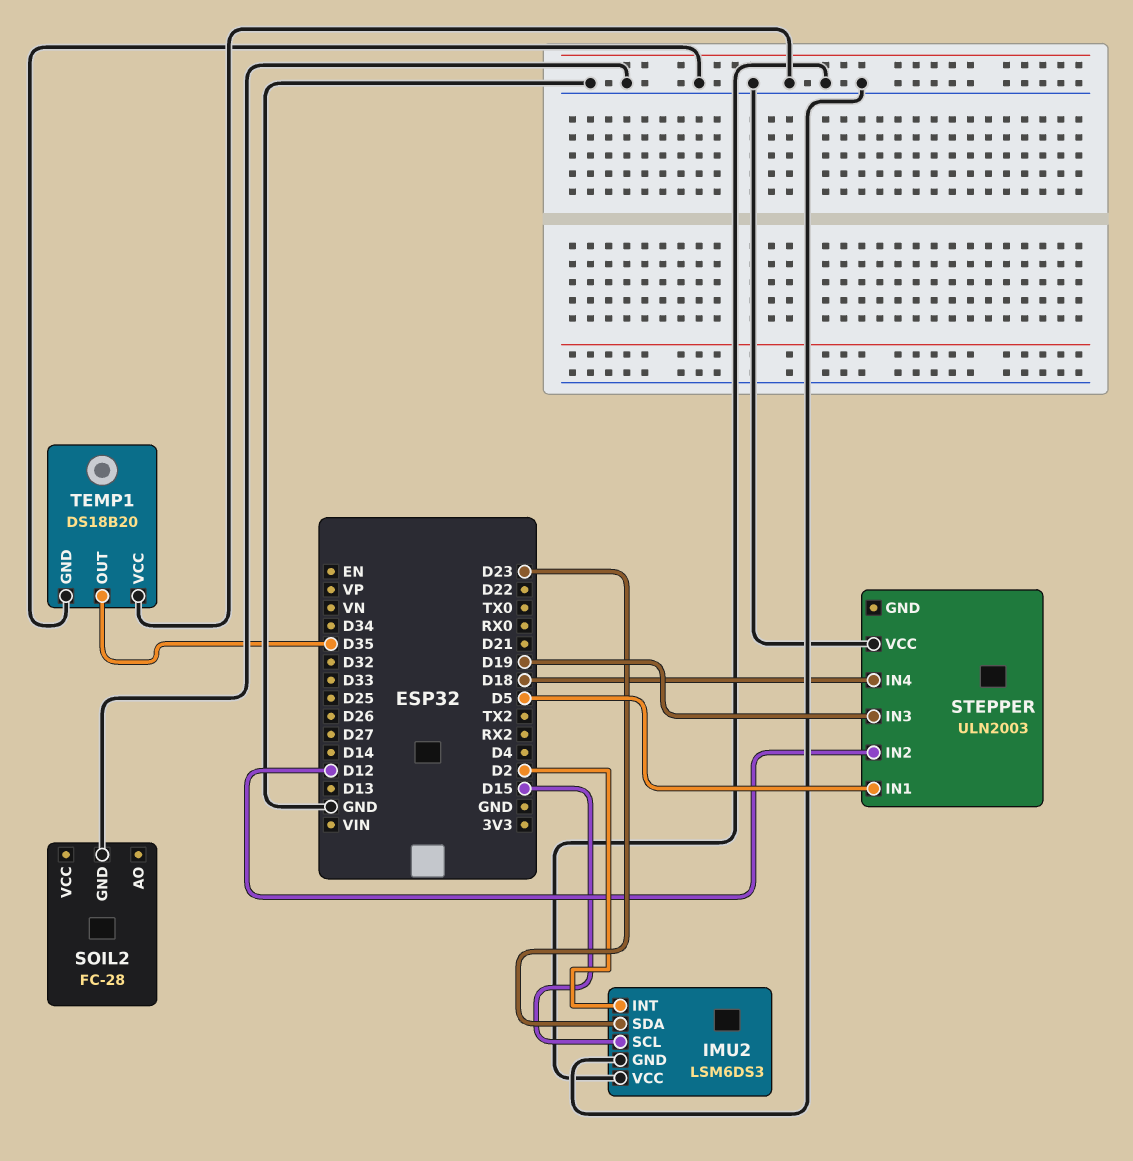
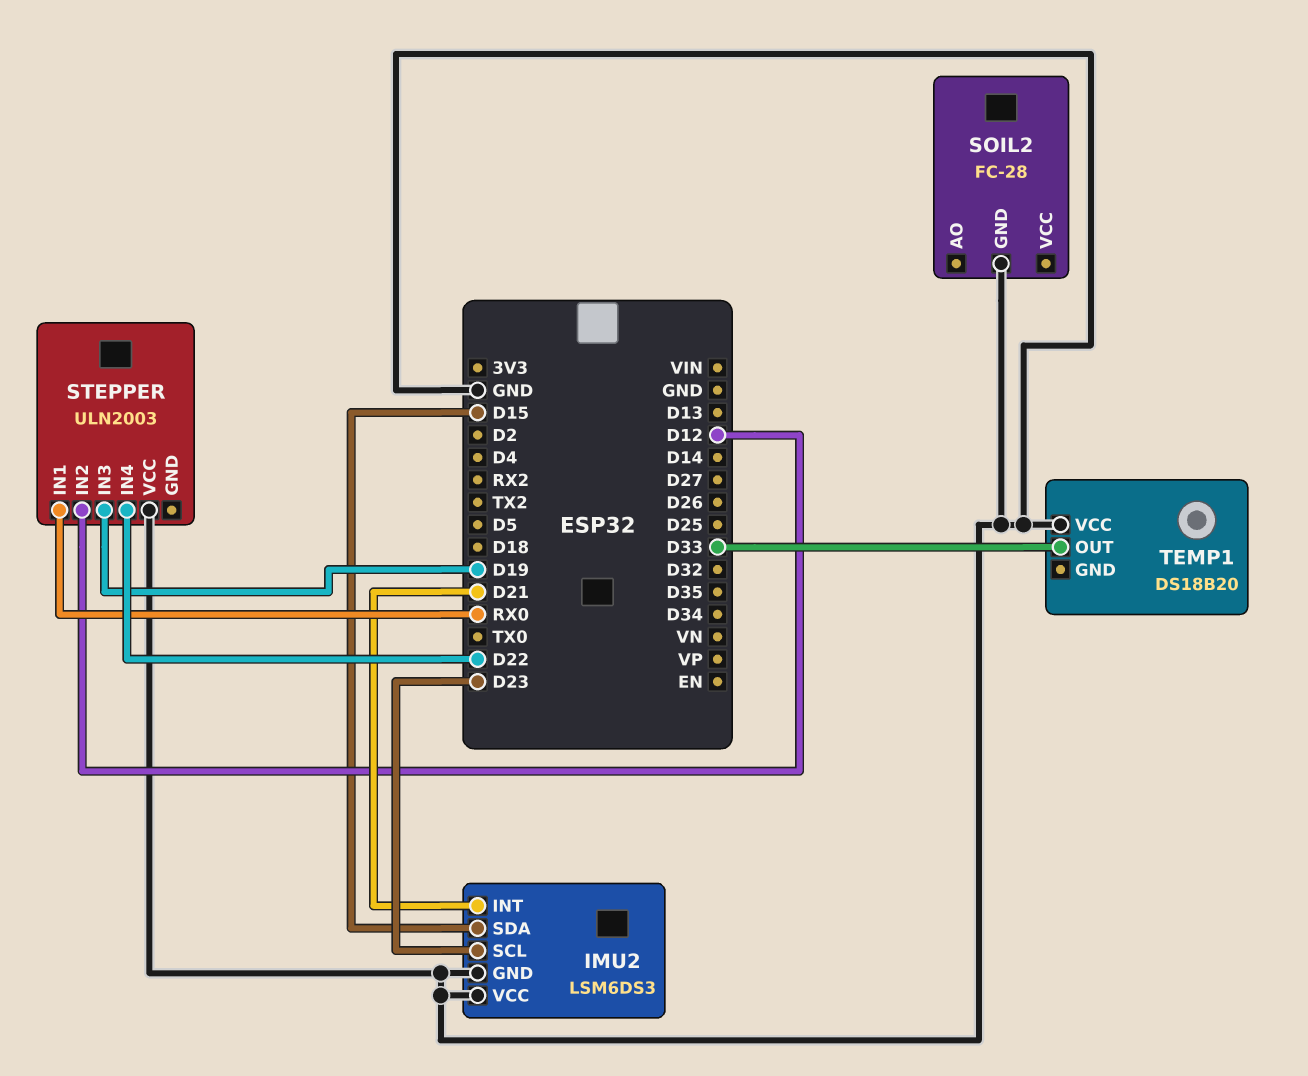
IMU2 pin INT: D2 -> D21
IMU2 pin SCL: D15 -> D23
IMU2 pin SDA: D23 -> D15
STEPPER pin IN1: D5 -> RX0
STEPPER pin IN4: D18 -> D22
TEMP1 pin GND: GND -> none
TEMP1 pin OUT: D35 -> D33

